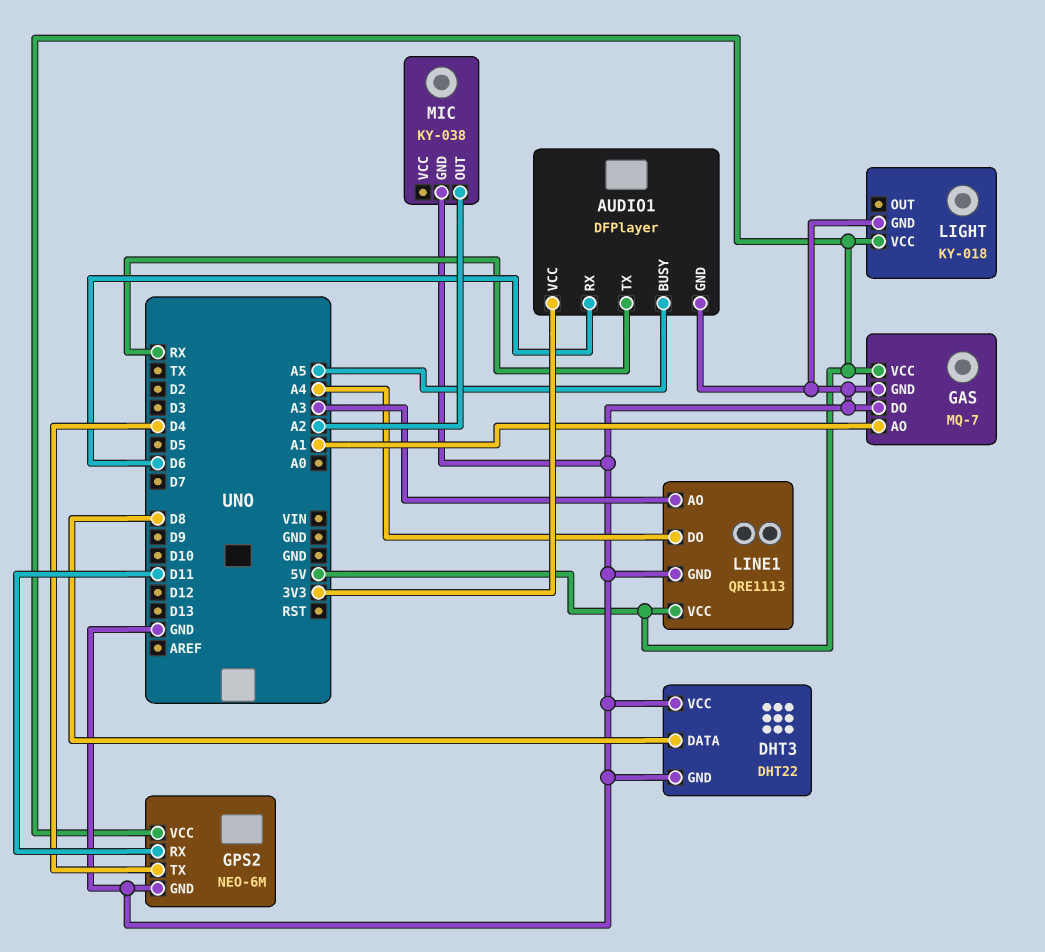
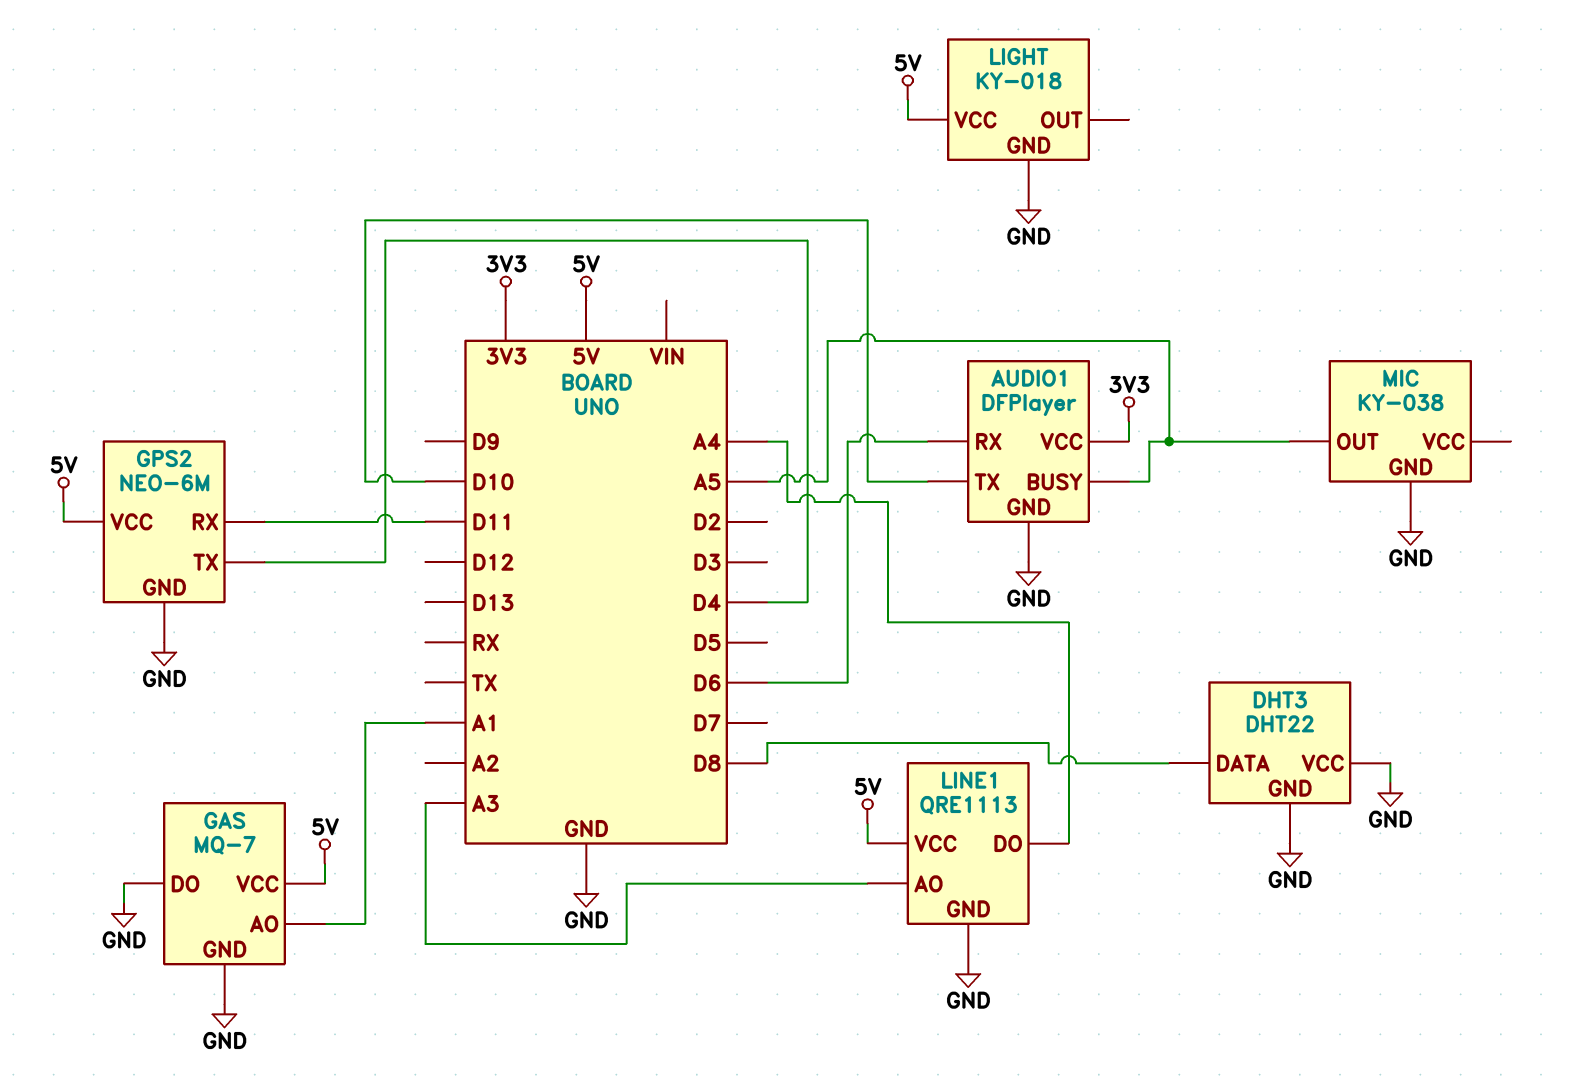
AUDIO1 pin TX: RX -> D10
MIC pin OUT: A2 -> A5

